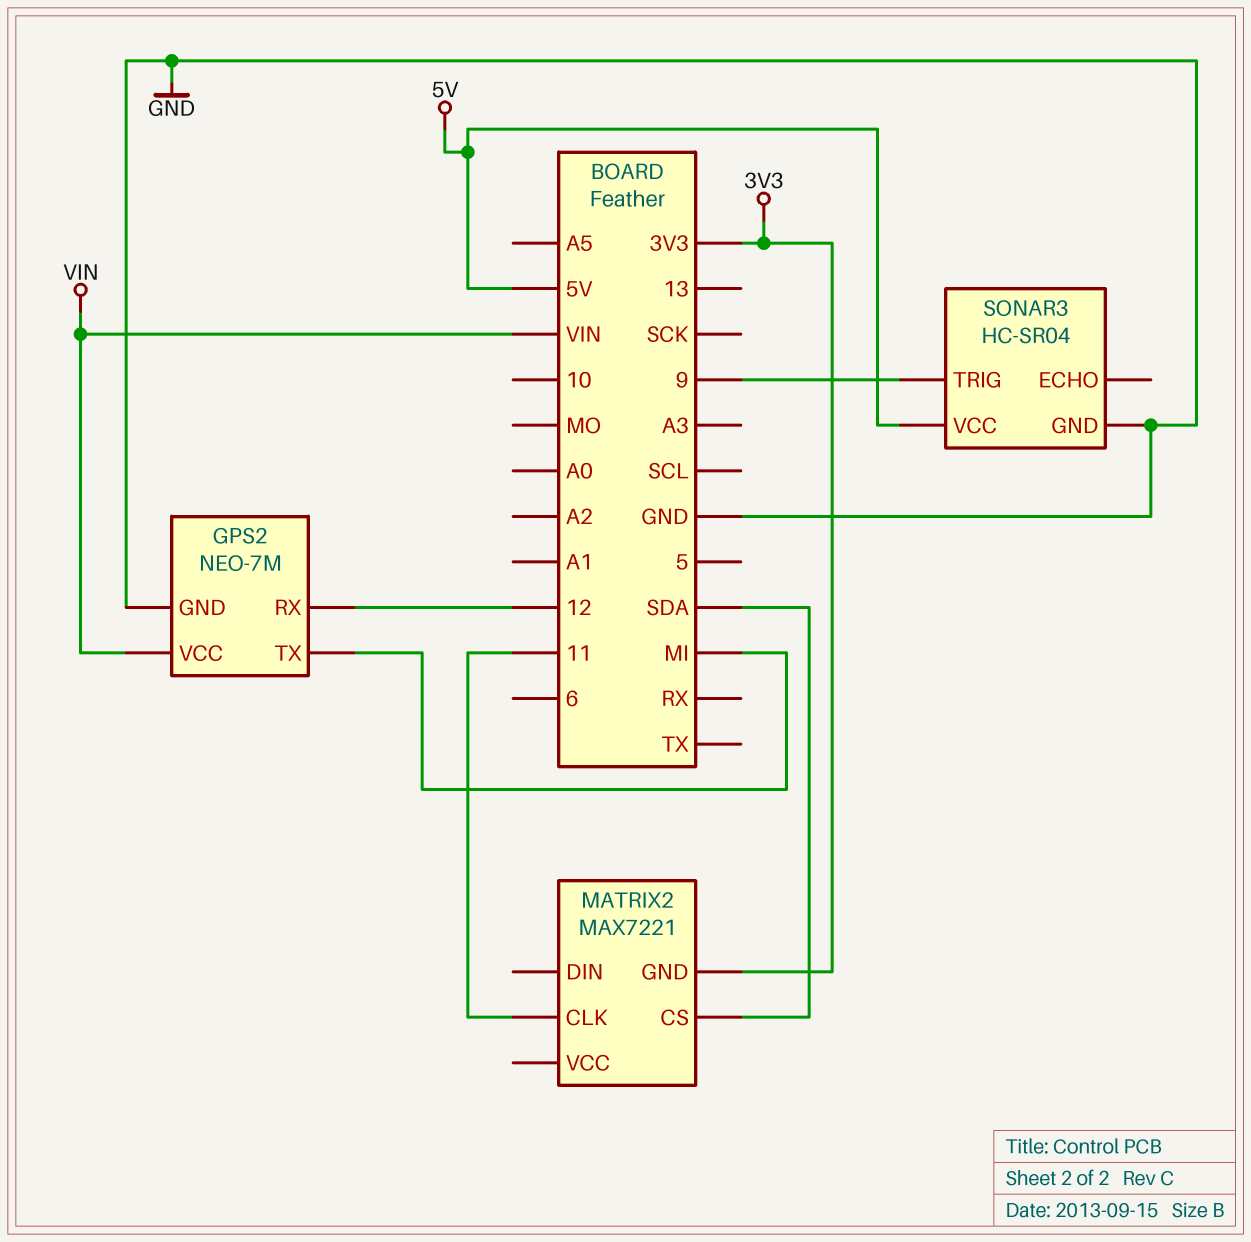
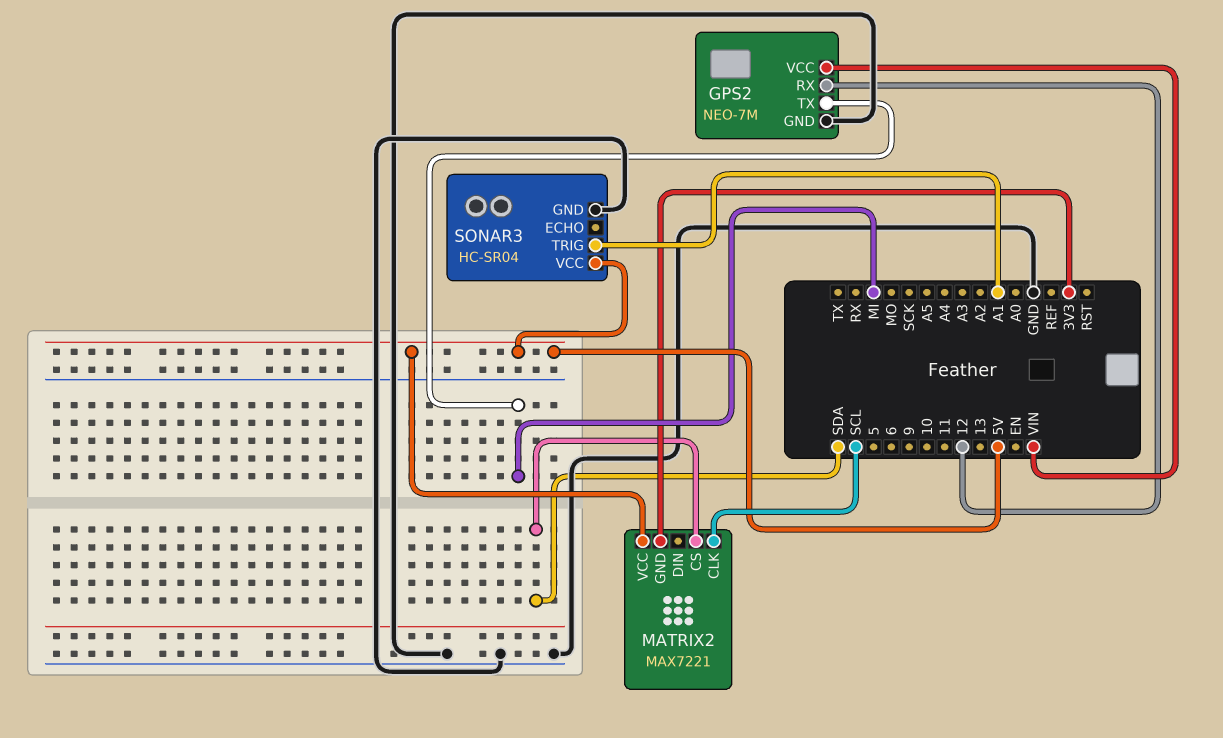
MATRIX2 pin CLK: 11 -> SCL
MATRIX2 pin VCC: none -> 5V
SONAR3 pin TRIG: 9 -> A1

